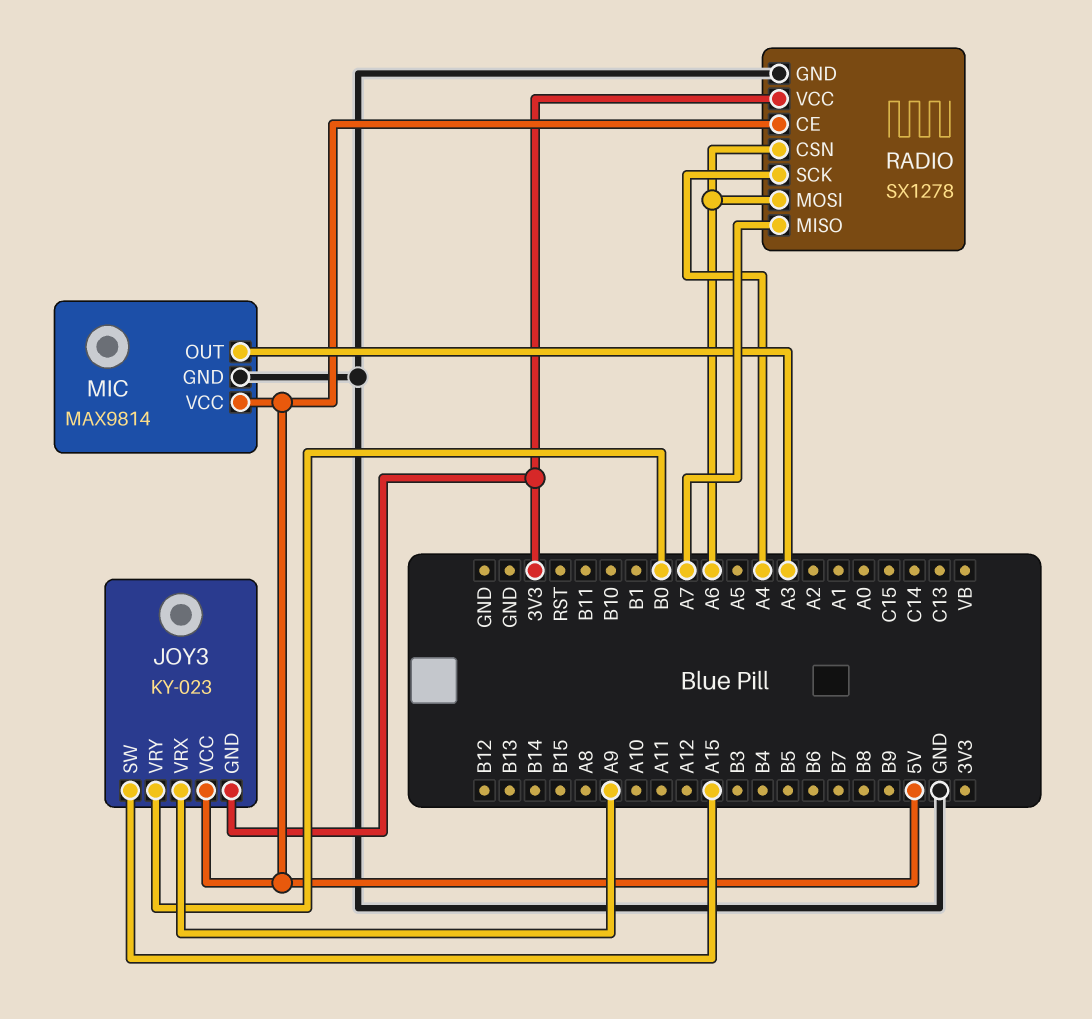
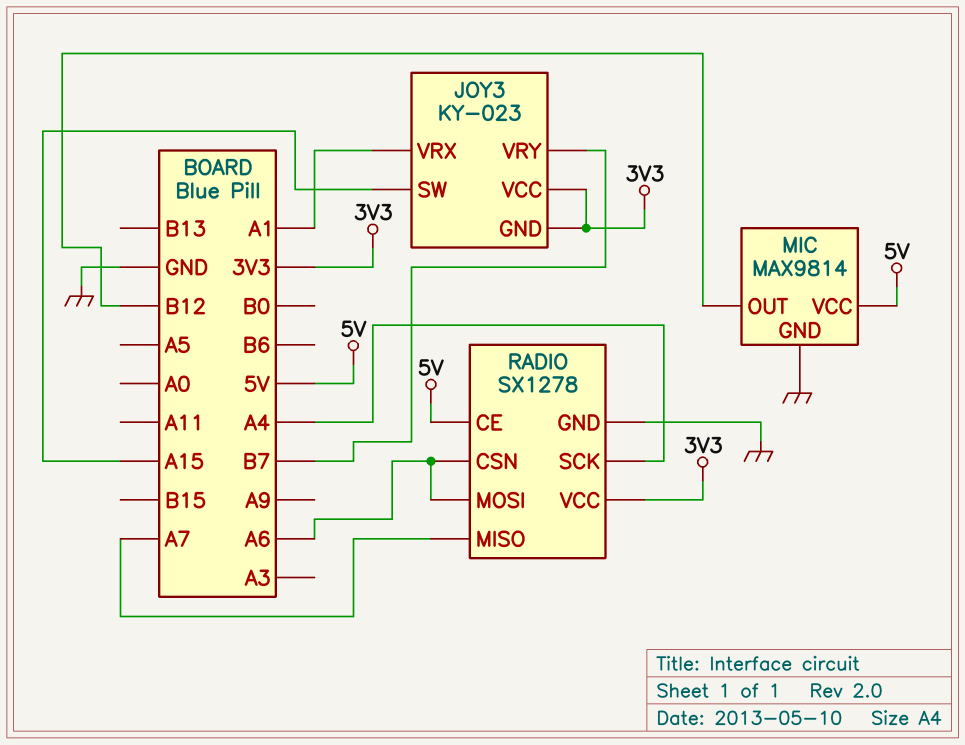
JOY3 pin VCC: 5V -> 3V3
JOY3 pin VRX: A9 -> A1
JOY3 pin VRY: B0 -> B7
MIC pin OUT: A3 -> B12

